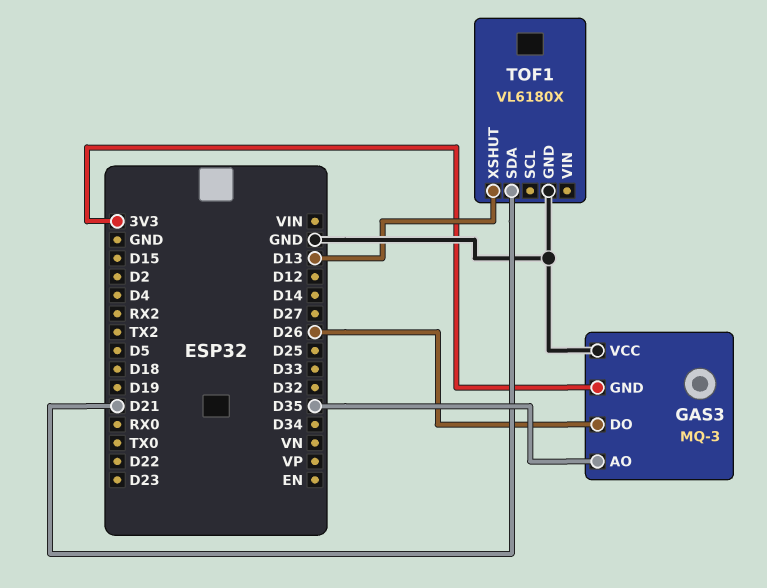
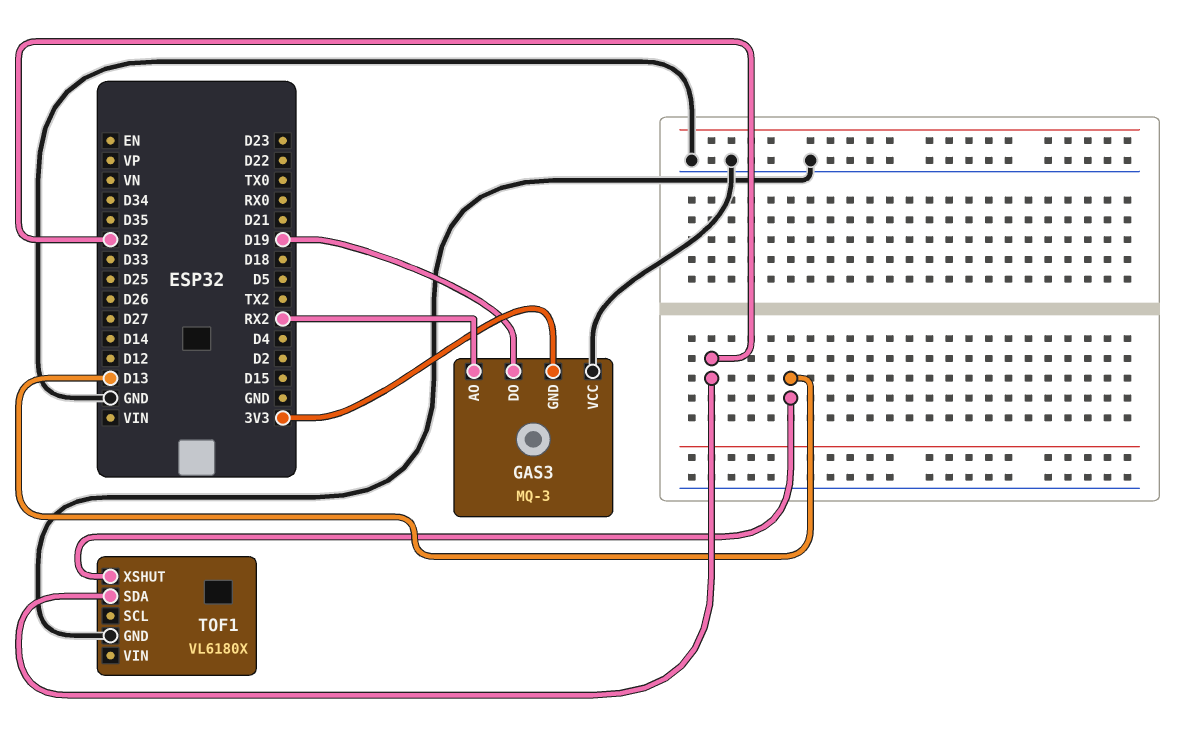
GAS3 pin AO: D35 -> RX2
GAS3 pin DO: D26 -> D19
TOF1 pin SDA: D21 -> D32

